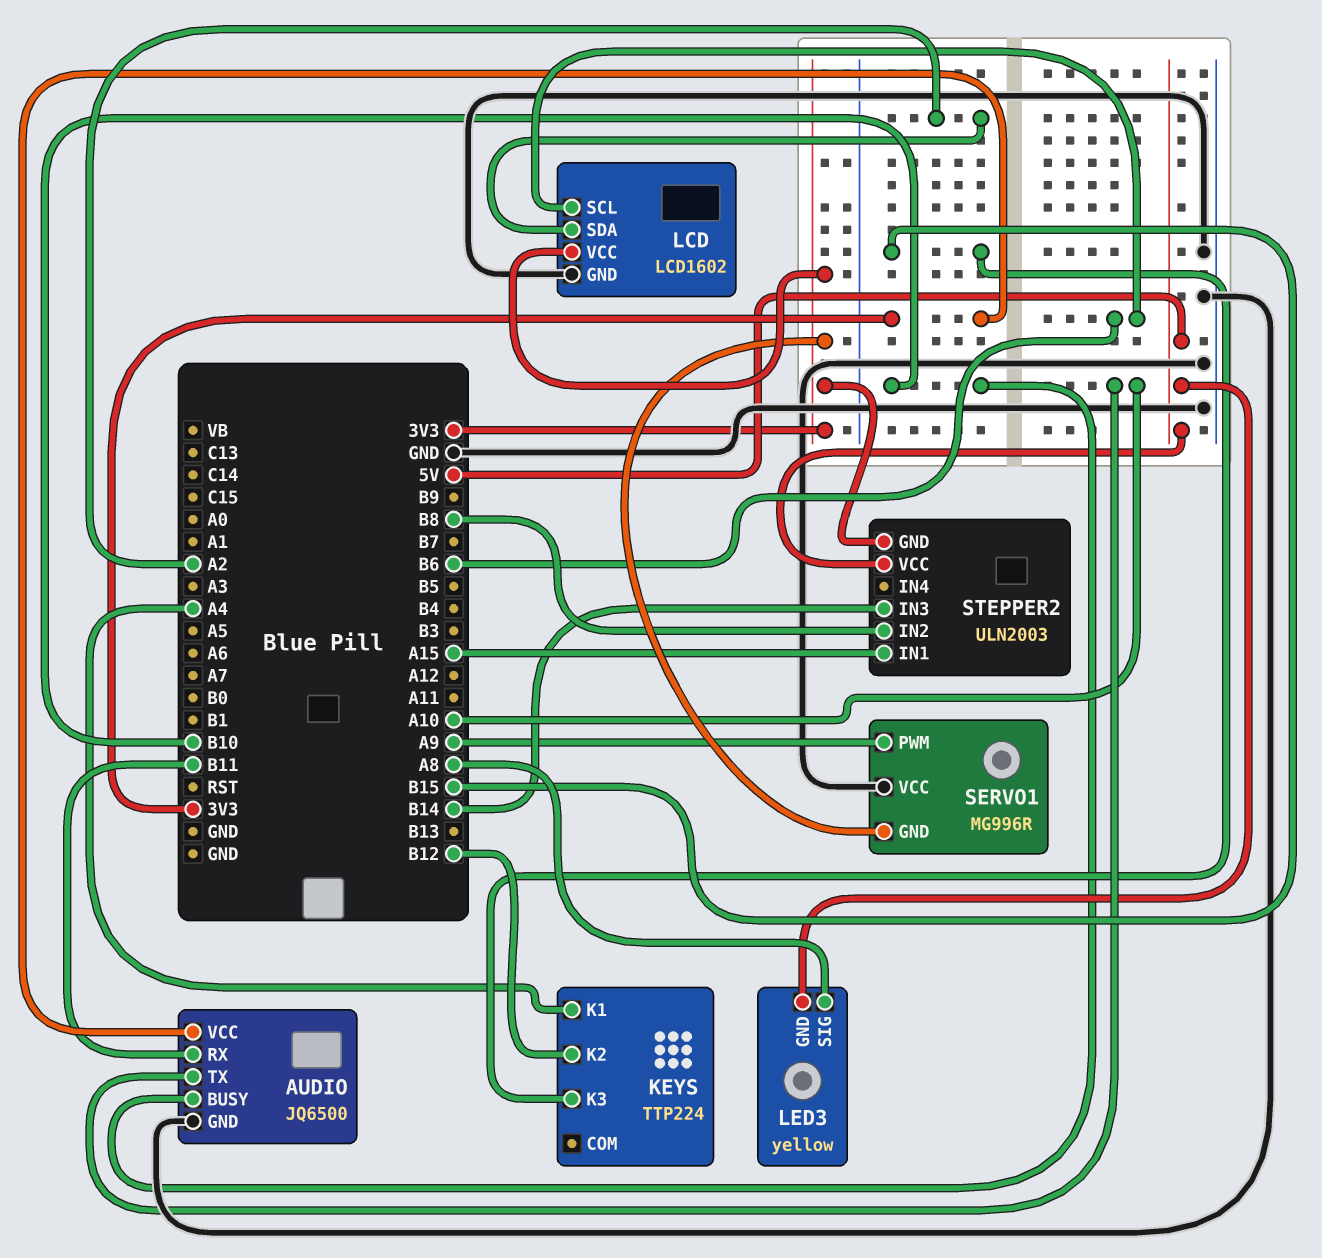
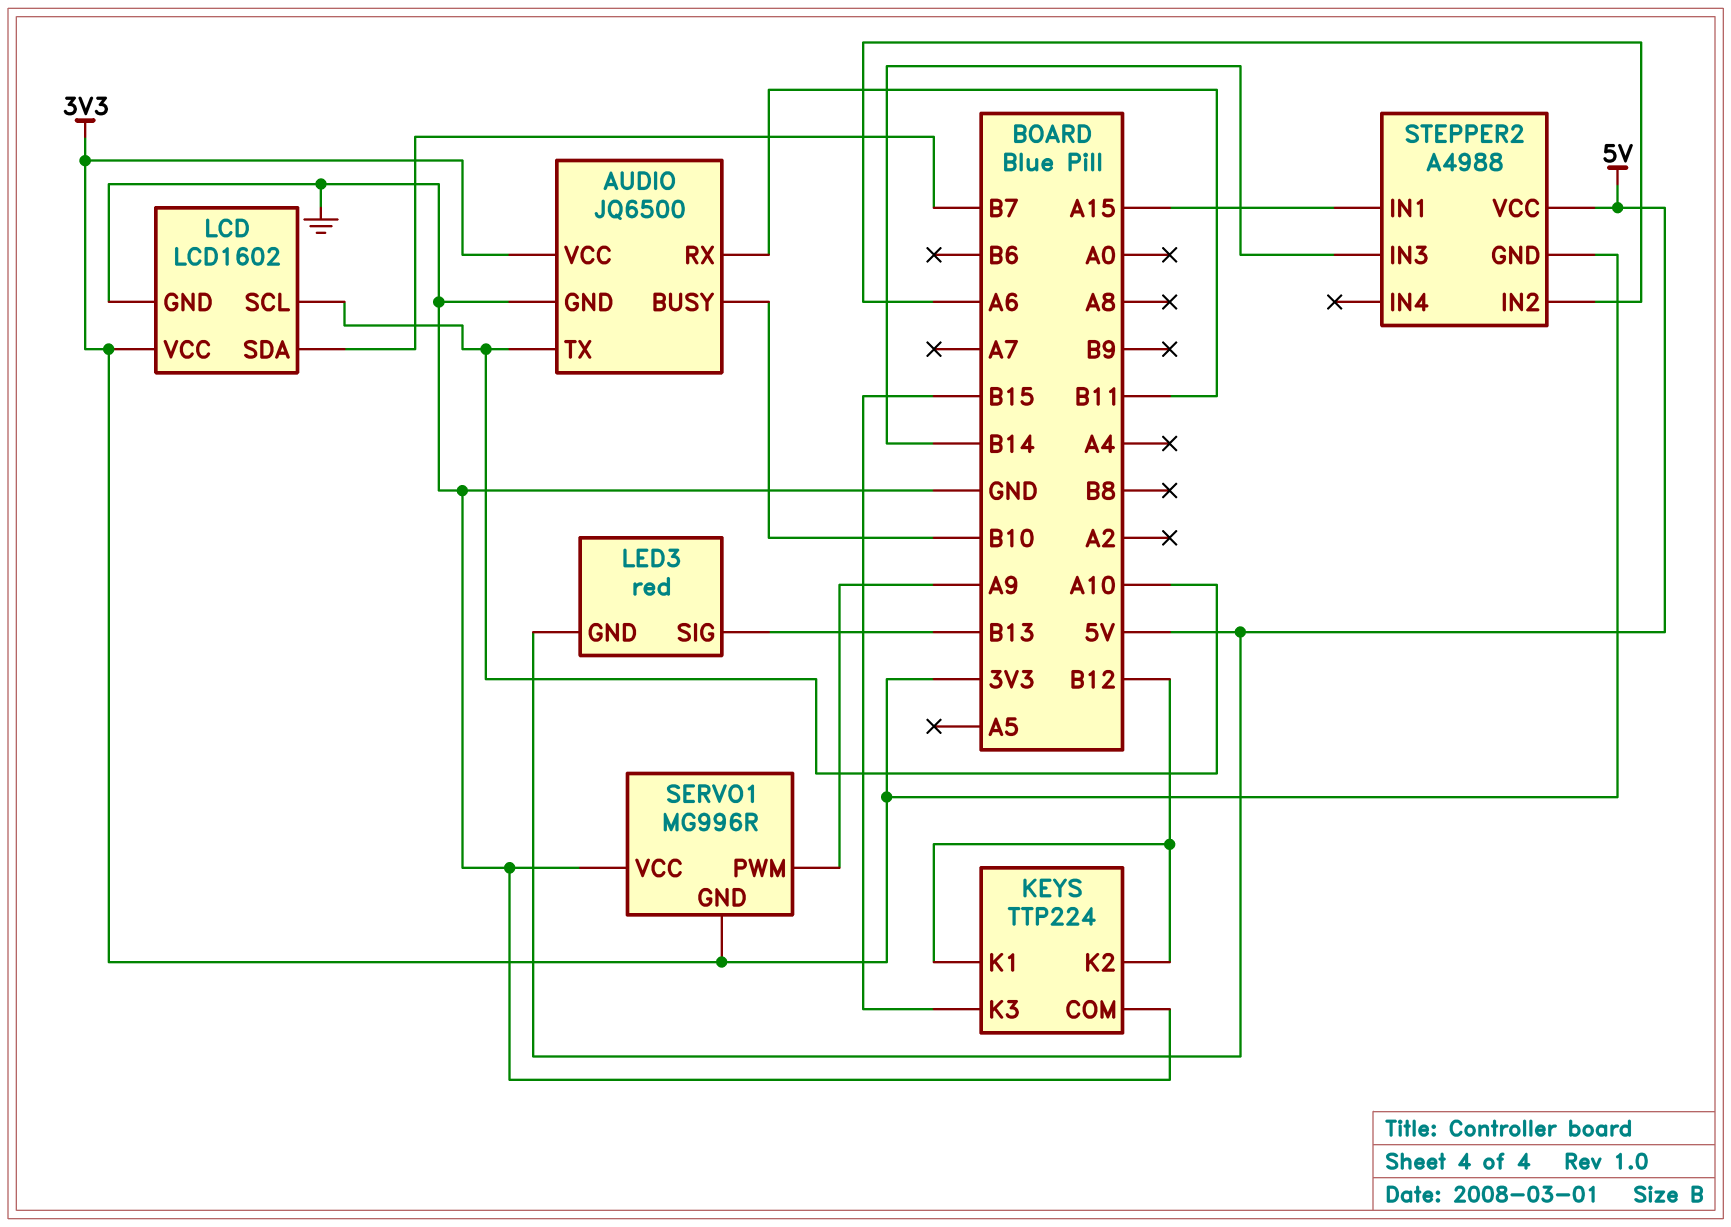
KEYS pin COM: none -> GND
KEYS pin K1: A4 -> B12
LCD pin SCL: B6 -> A10
LCD pin SDA: A2 -> B7
LED3: yellow -> red
LED3 pin SIG: A8 -> B13
STEPPER2: ULN2003 -> A4988
STEPPER2 pin IN2: B8 -> A6

